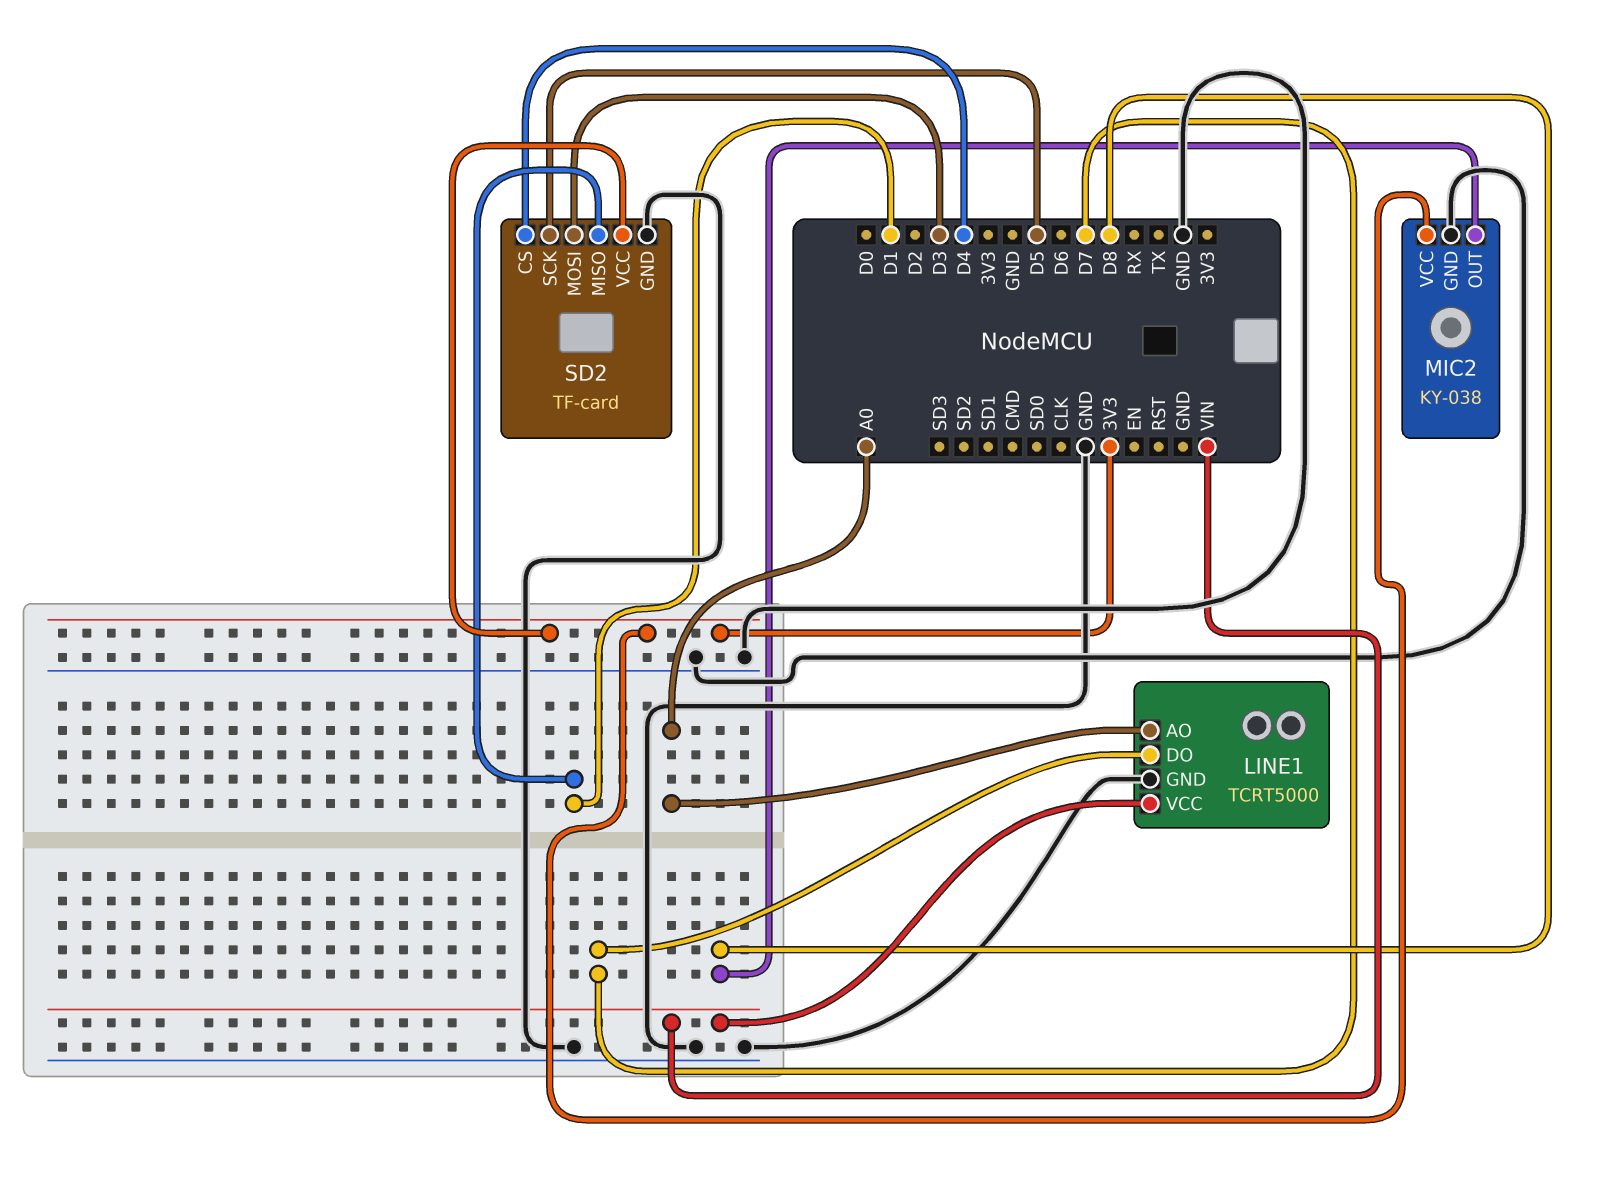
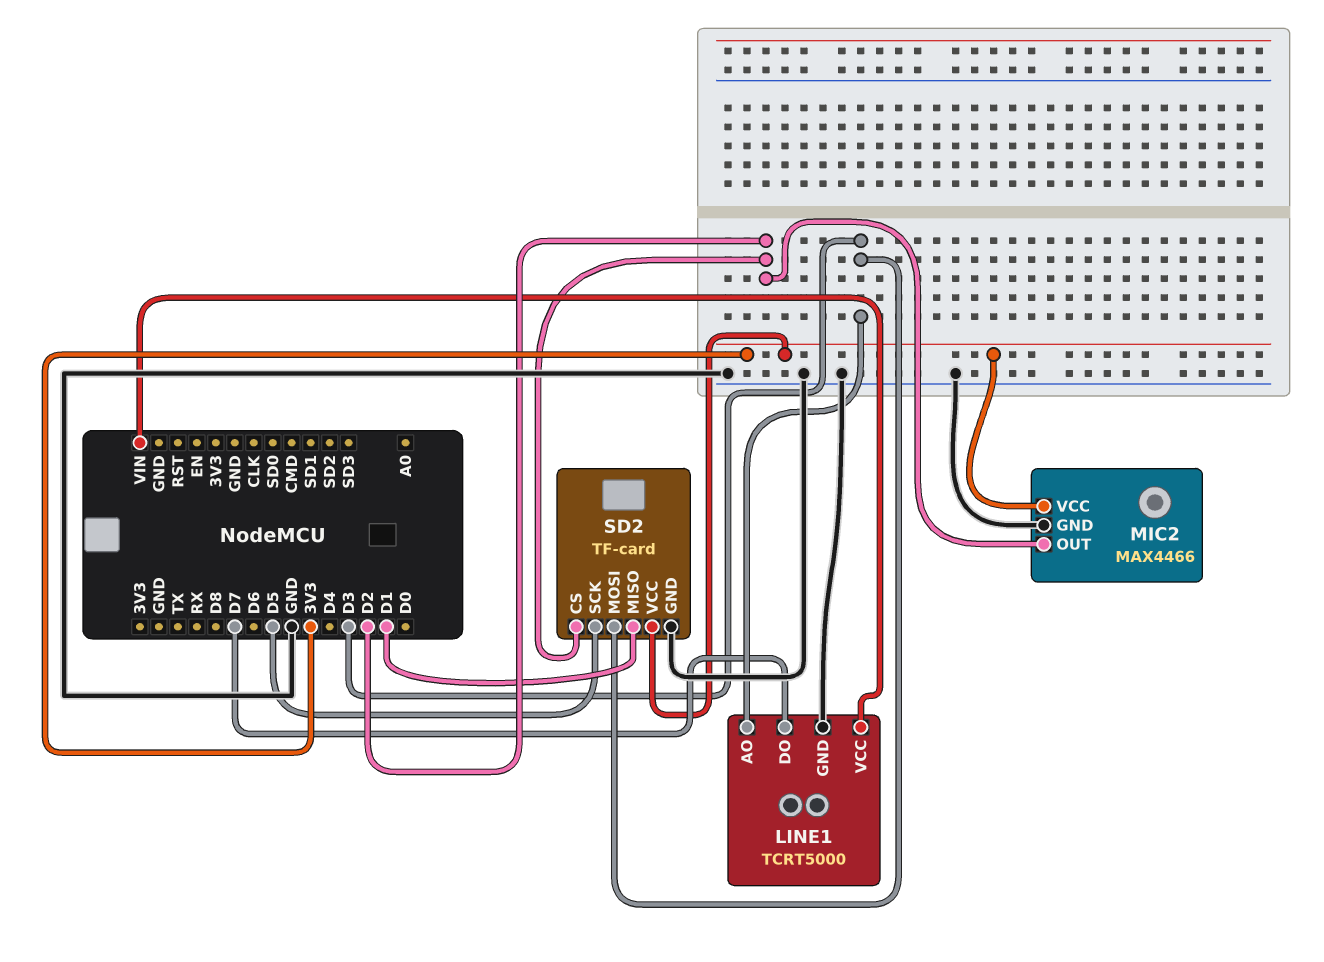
LINE1 pin AO: A0 -> D3
MIC2: KY-038 -> MAX4466
MIC2 pin OUT: D8 -> D2
SD2 pin CS: D4 -> D2

